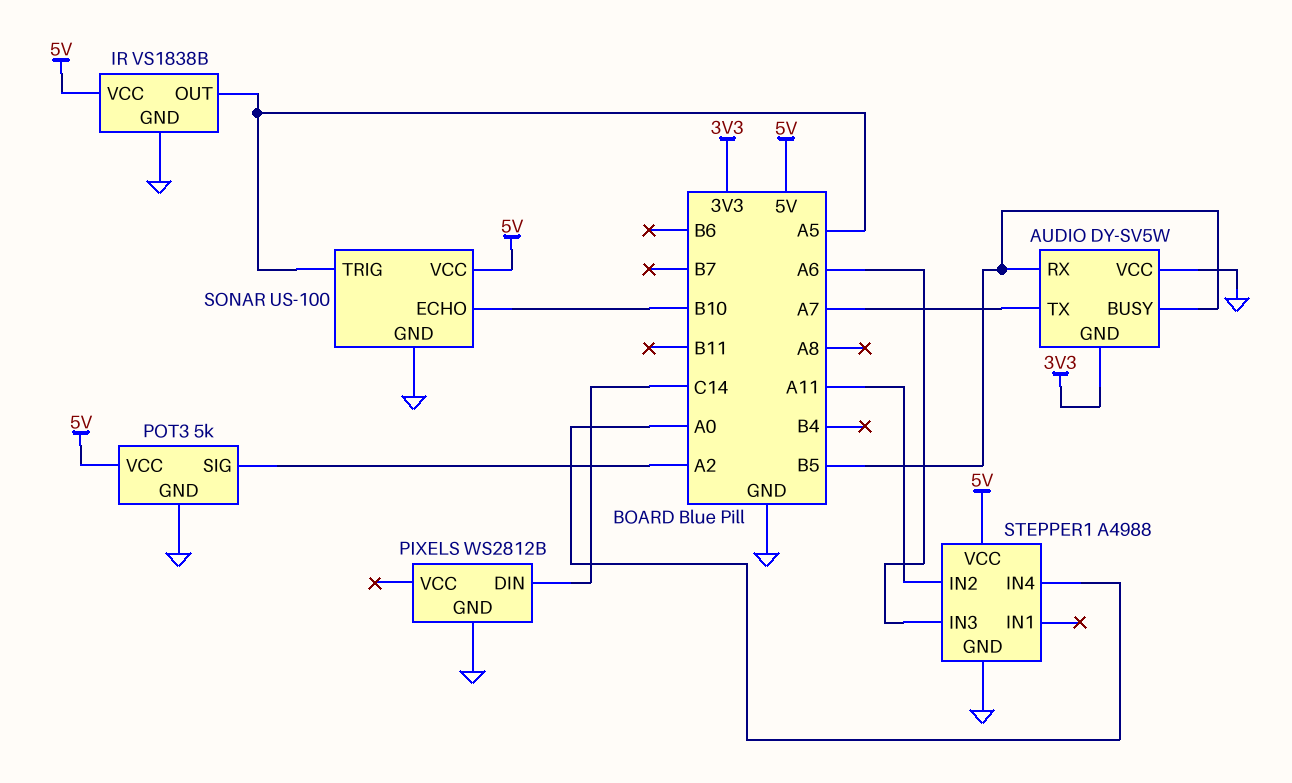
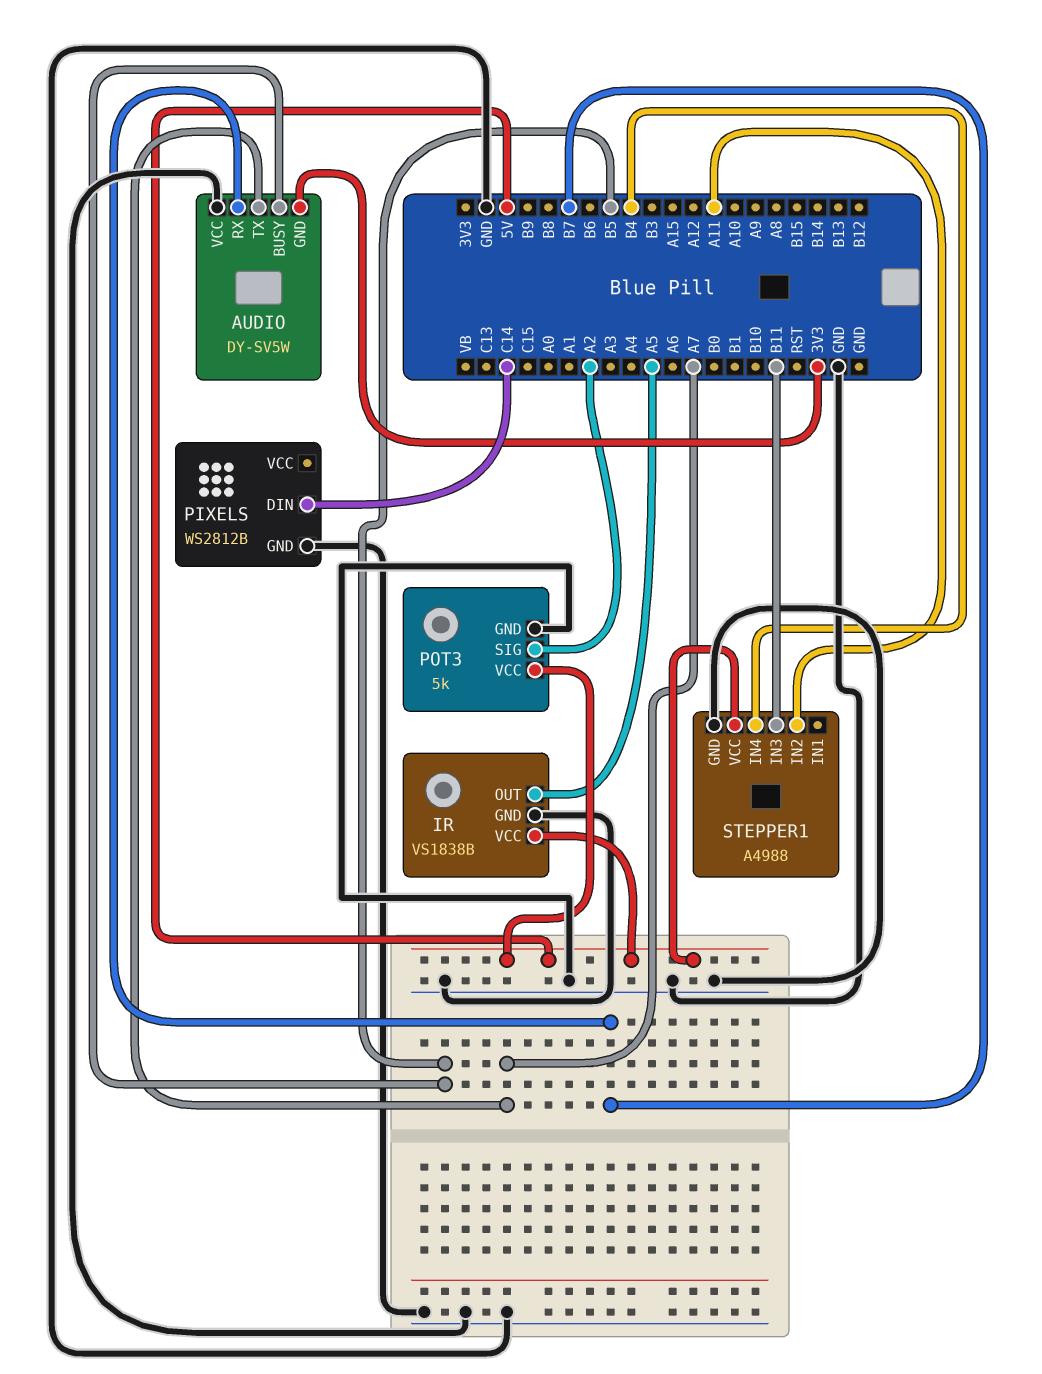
AUDIO pin RX: B5 -> B7
SONAR: US-100 -> none
SONAR pin ECHO: B10 -> none
SONAR pin GND: GND -> none
SONAR pin TRIG: A5 -> none
SONAR pin VCC: 5V -> none
STEPPER1 pin IN3: A6 -> B11
STEPPER1 pin IN4: A0 -> B4

